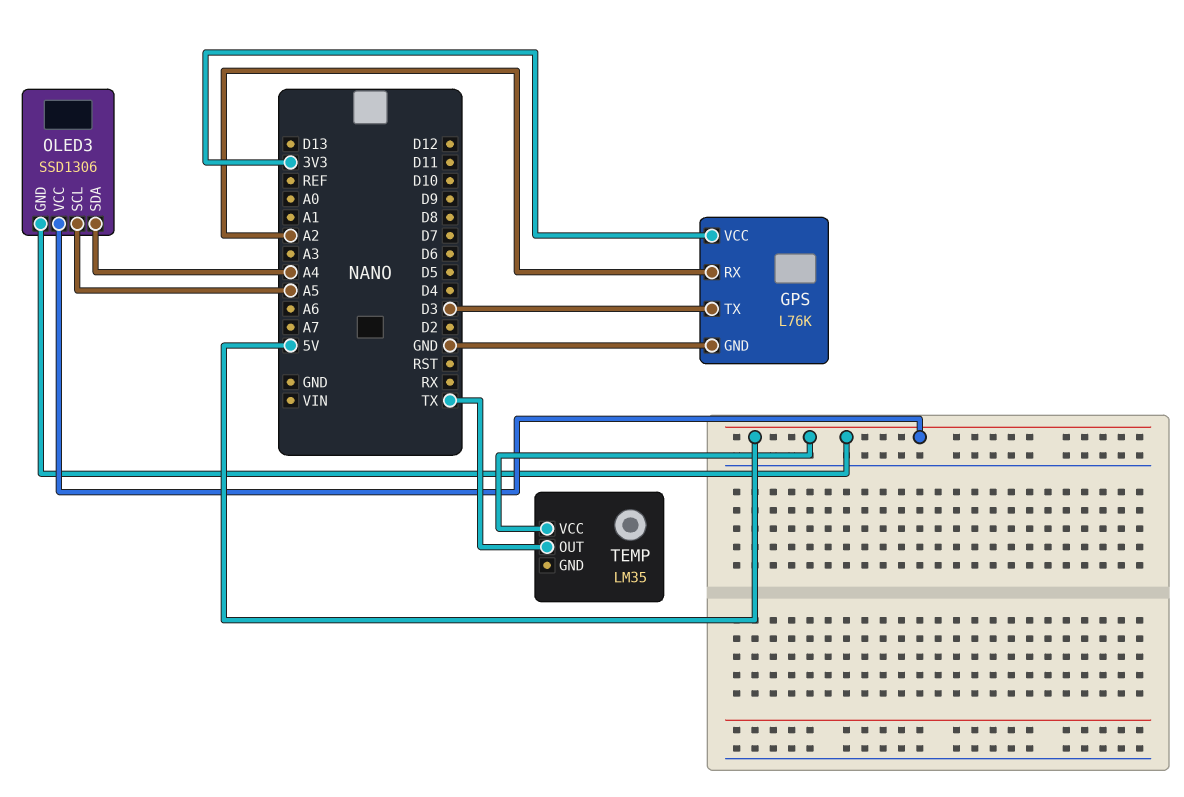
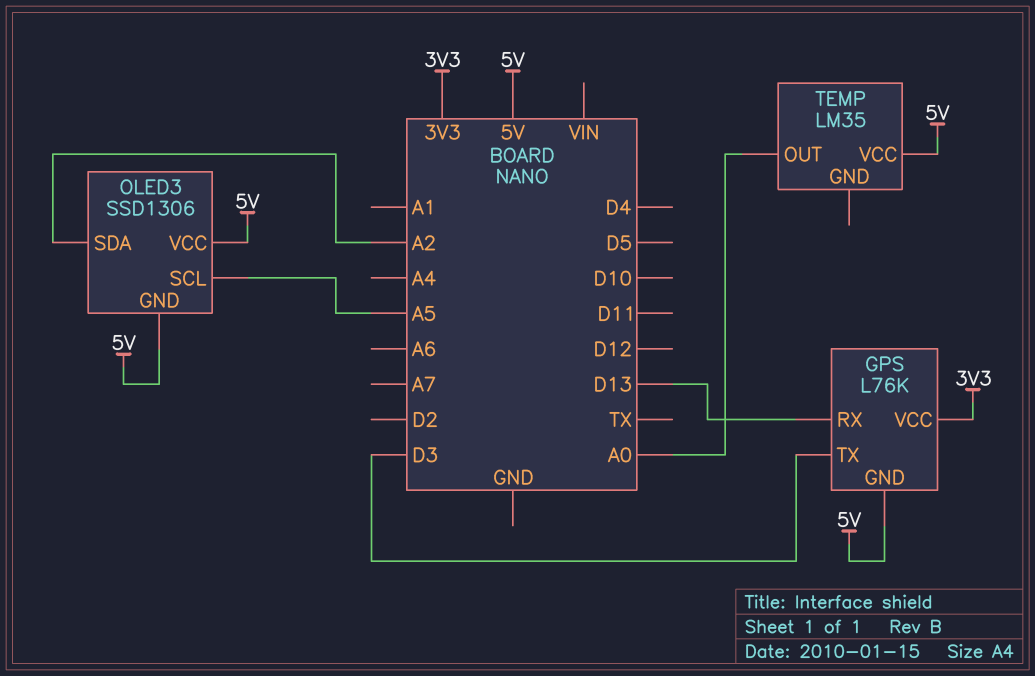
GPS pin GND: GND -> 5V
GPS pin RX: A2 -> D13
OLED3 pin SDA: A4 -> A2
TEMP pin OUT: TX -> A0

